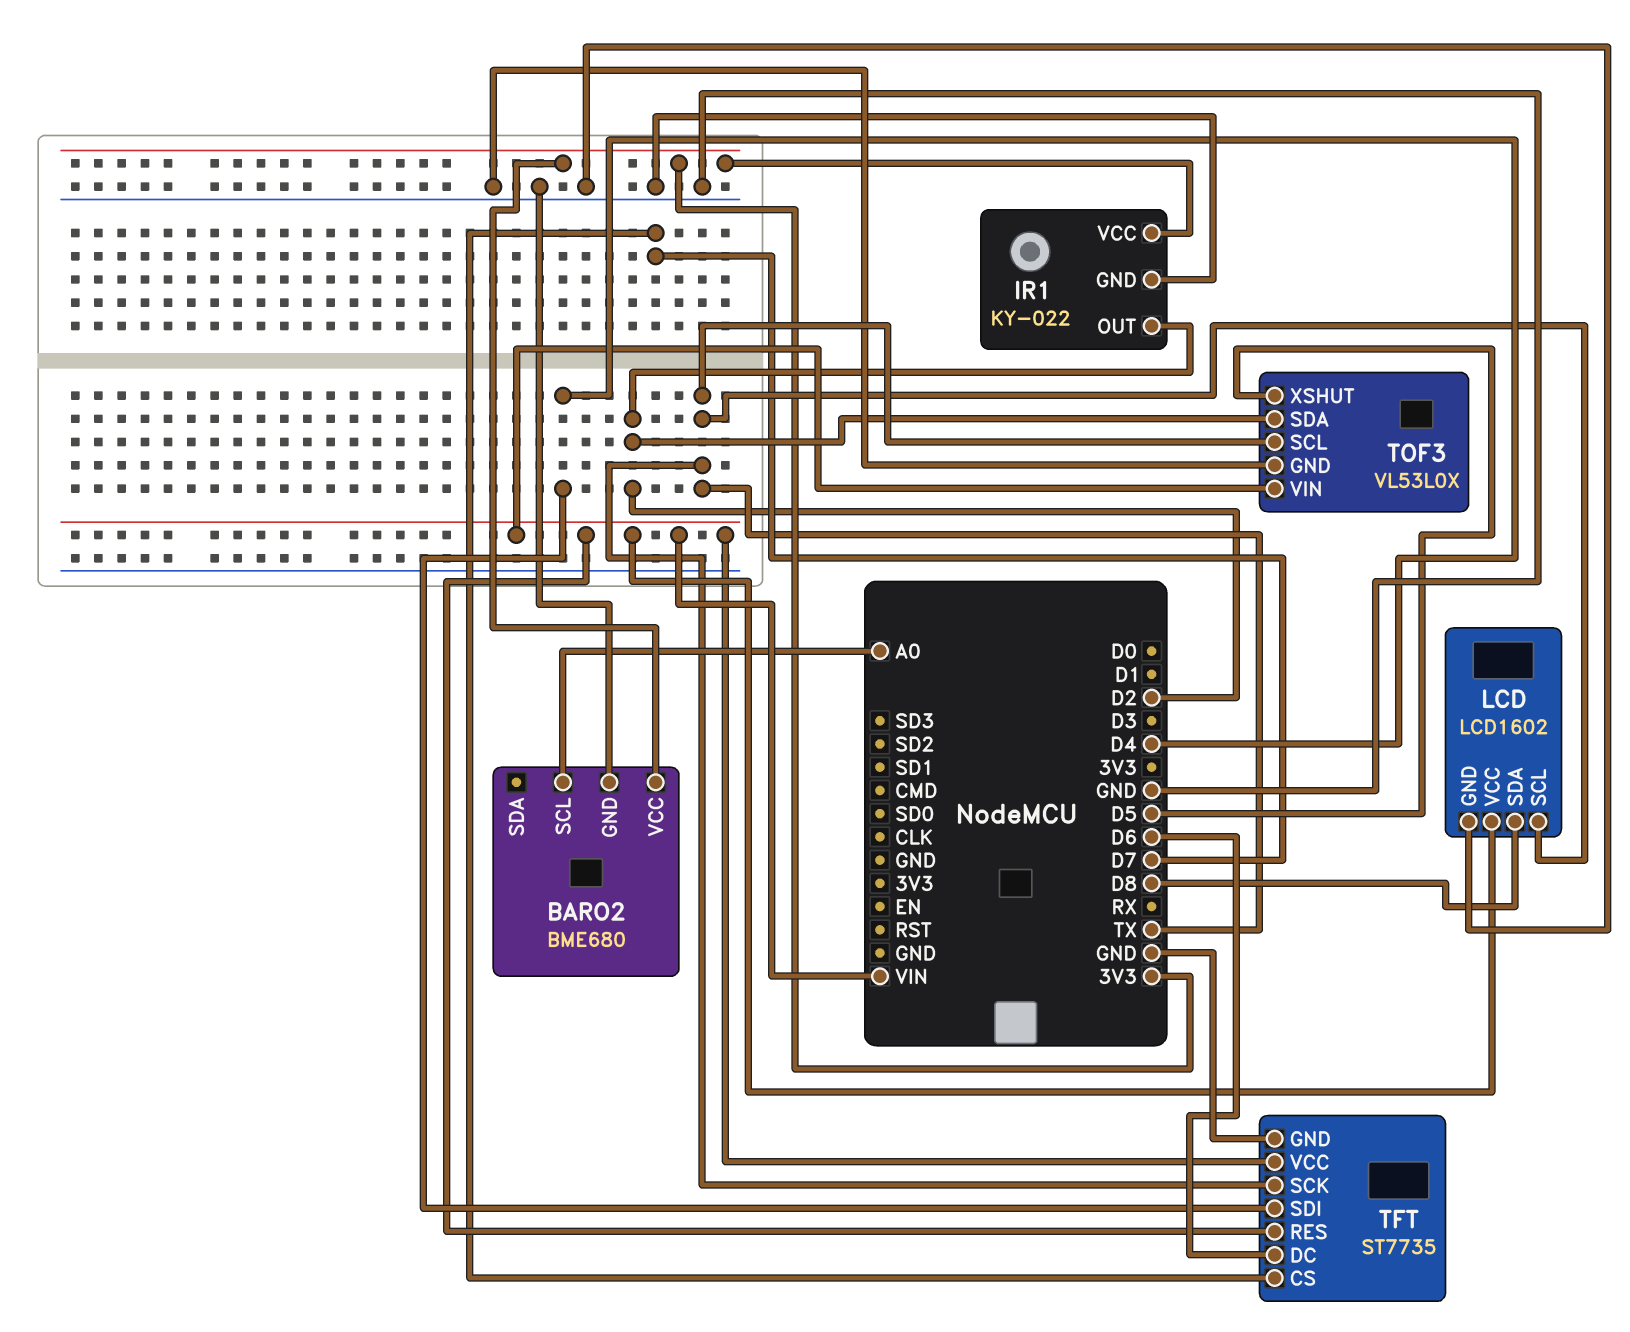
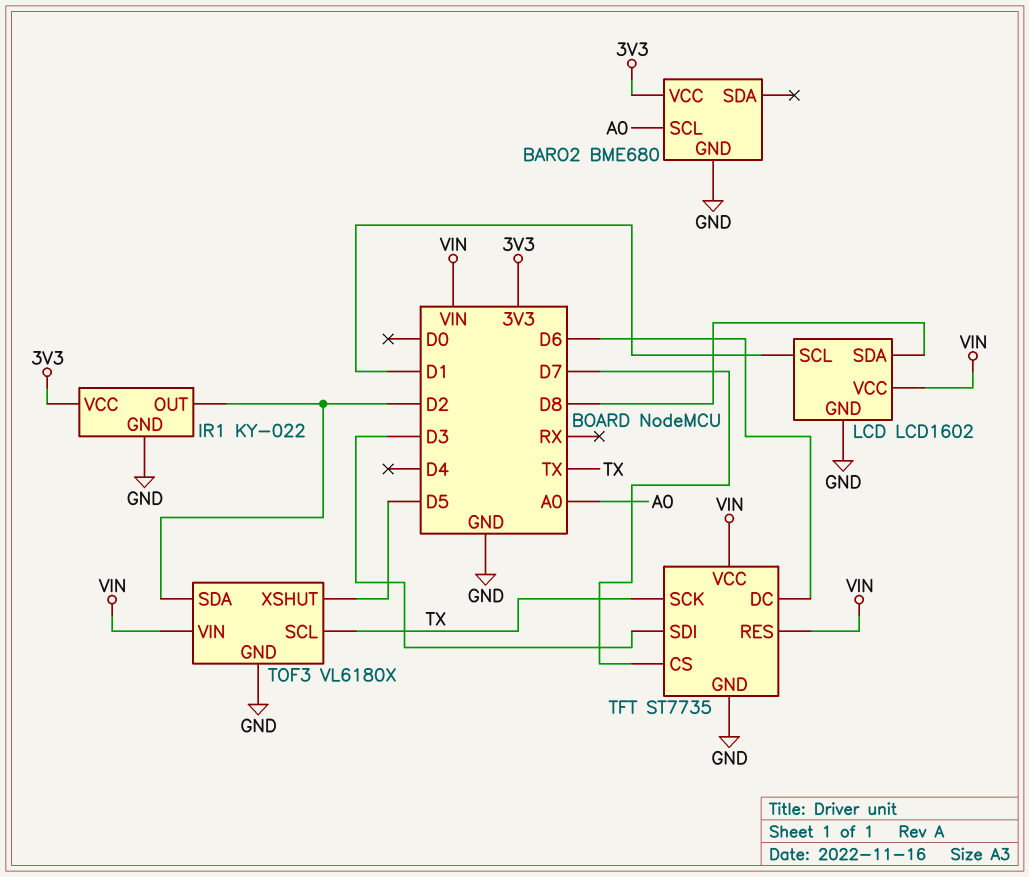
LCD pin SCL: TX -> D1
TFT pin SDI: D4 -> D3
TOF3: VL53L0X -> VL6180X

